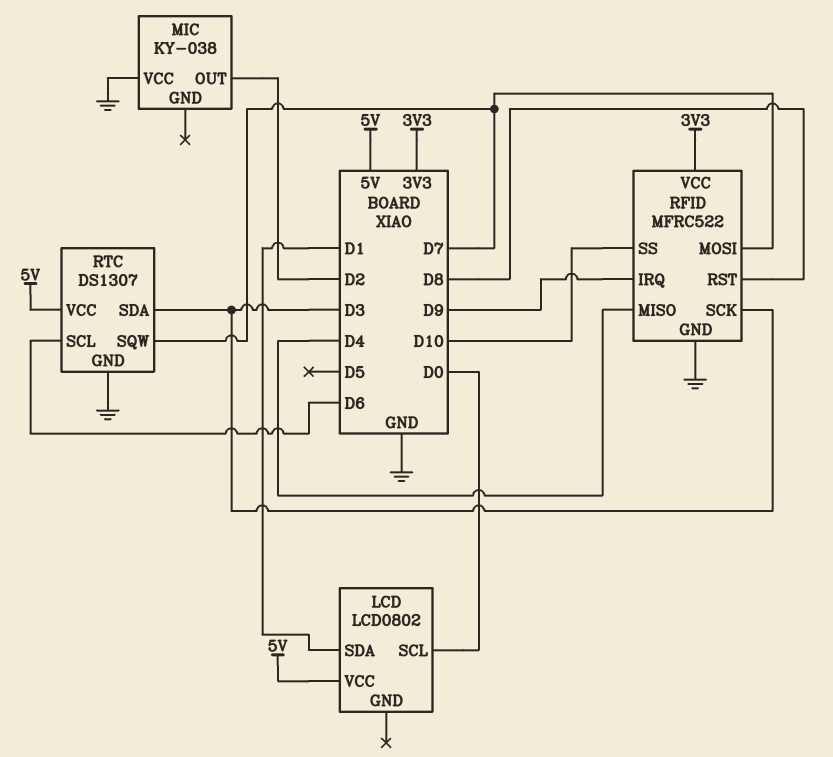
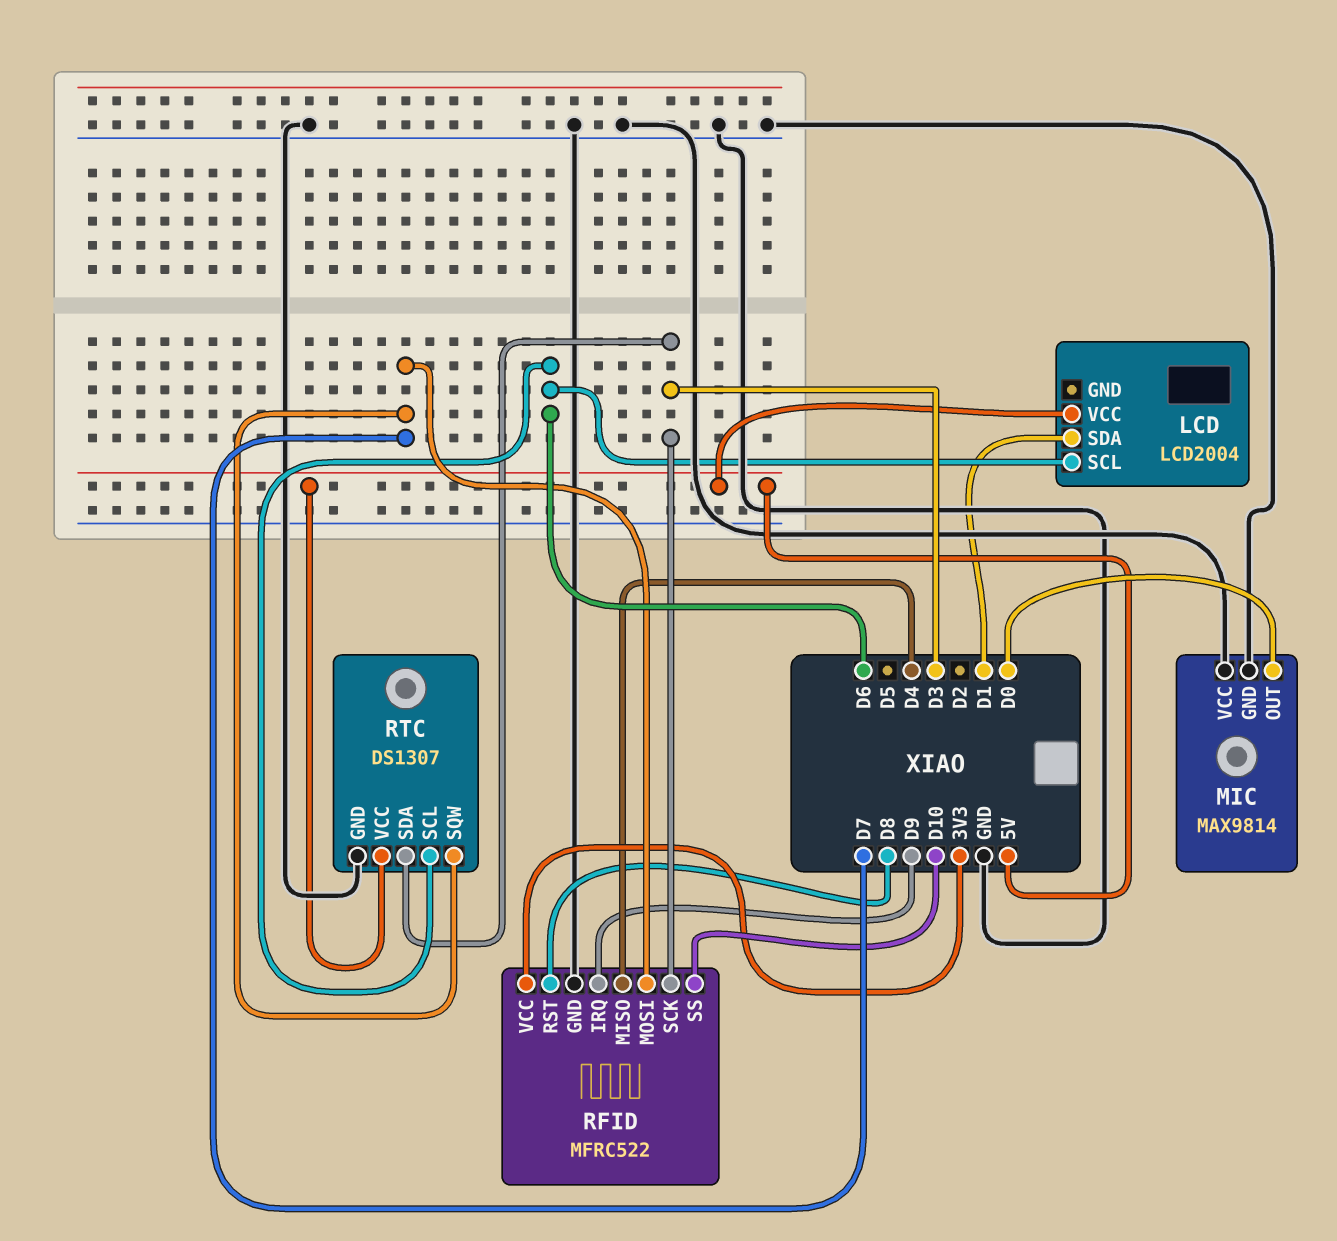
LCD: LCD0802 -> LCD2004
LCD pin SCL: D0 -> D6
MIC: KY-038 -> MAX9814
MIC pin GND: none -> GND
MIC pin OUT: D2 -> D0

